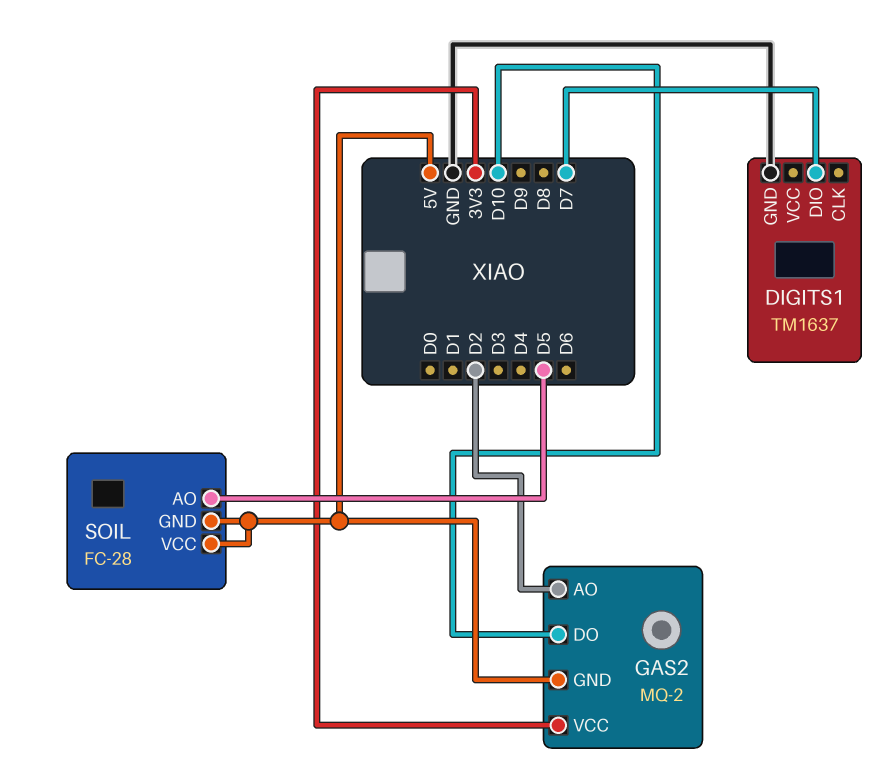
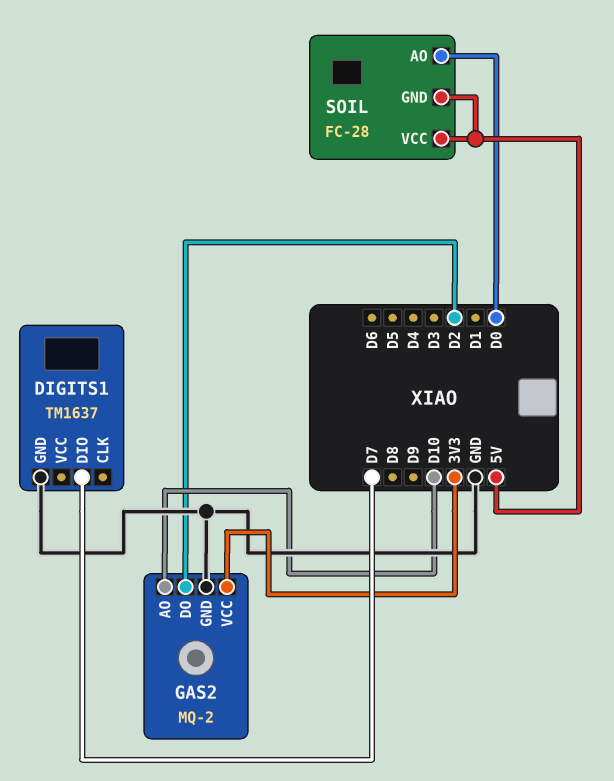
GAS2 pin AO: D2 -> D10
GAS2 pin DO: D10 -> D2
GAS2 pin GND: 5V -> GND
SOIL pin AO: D5 -> D0

